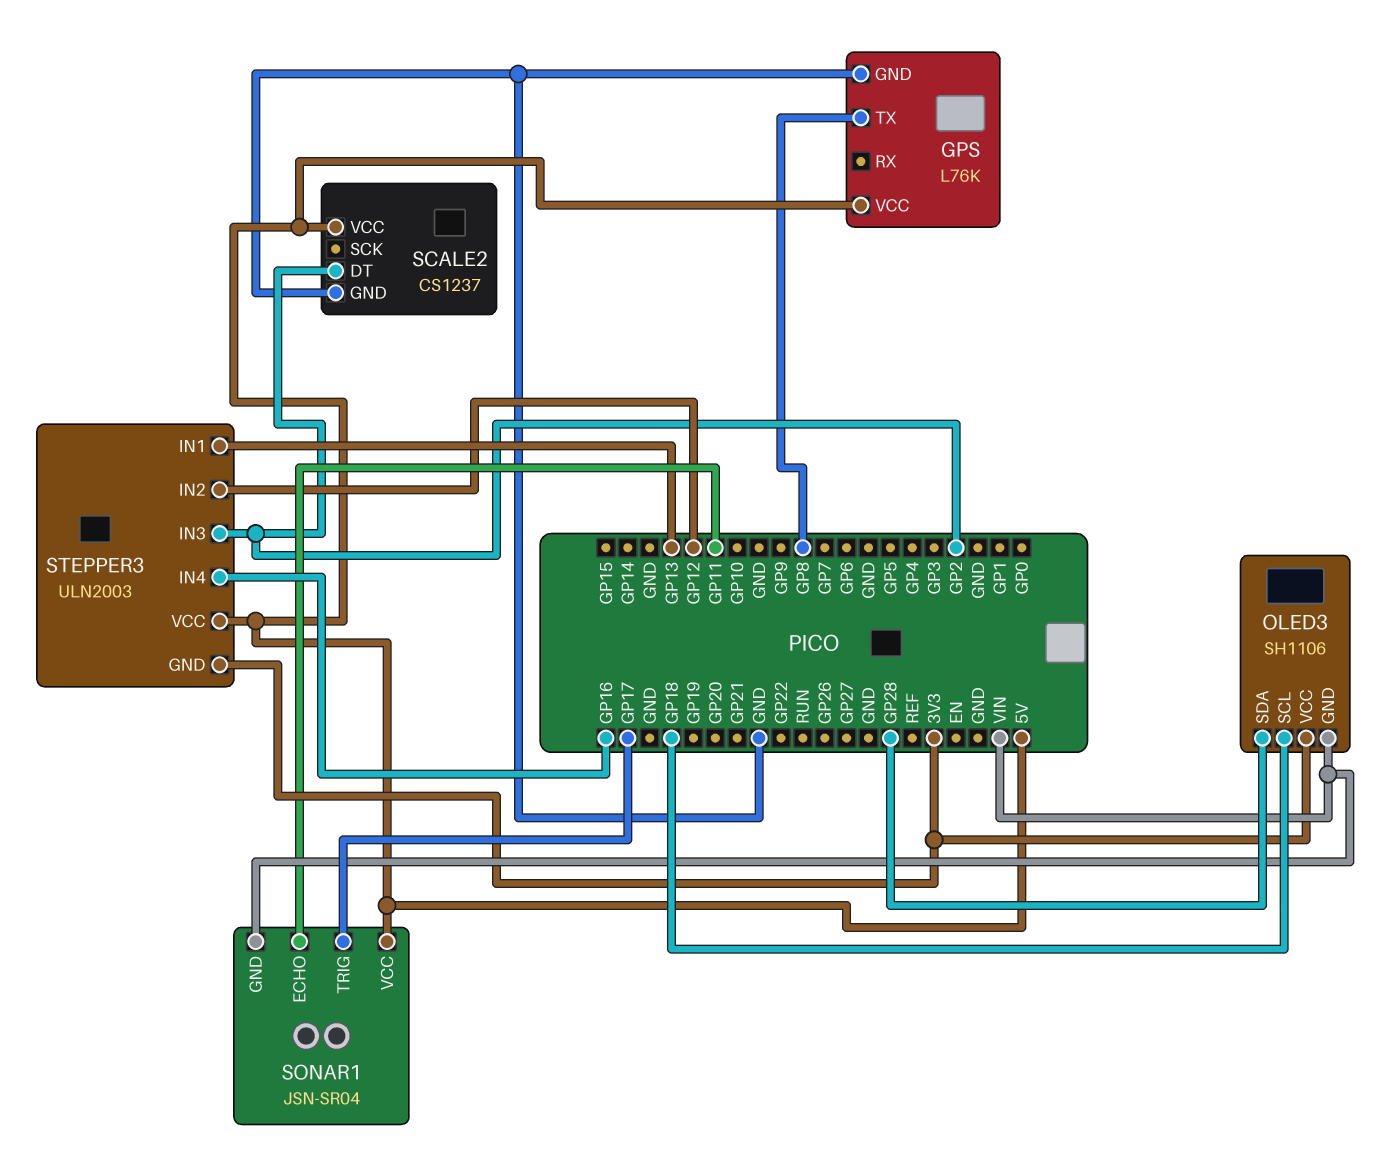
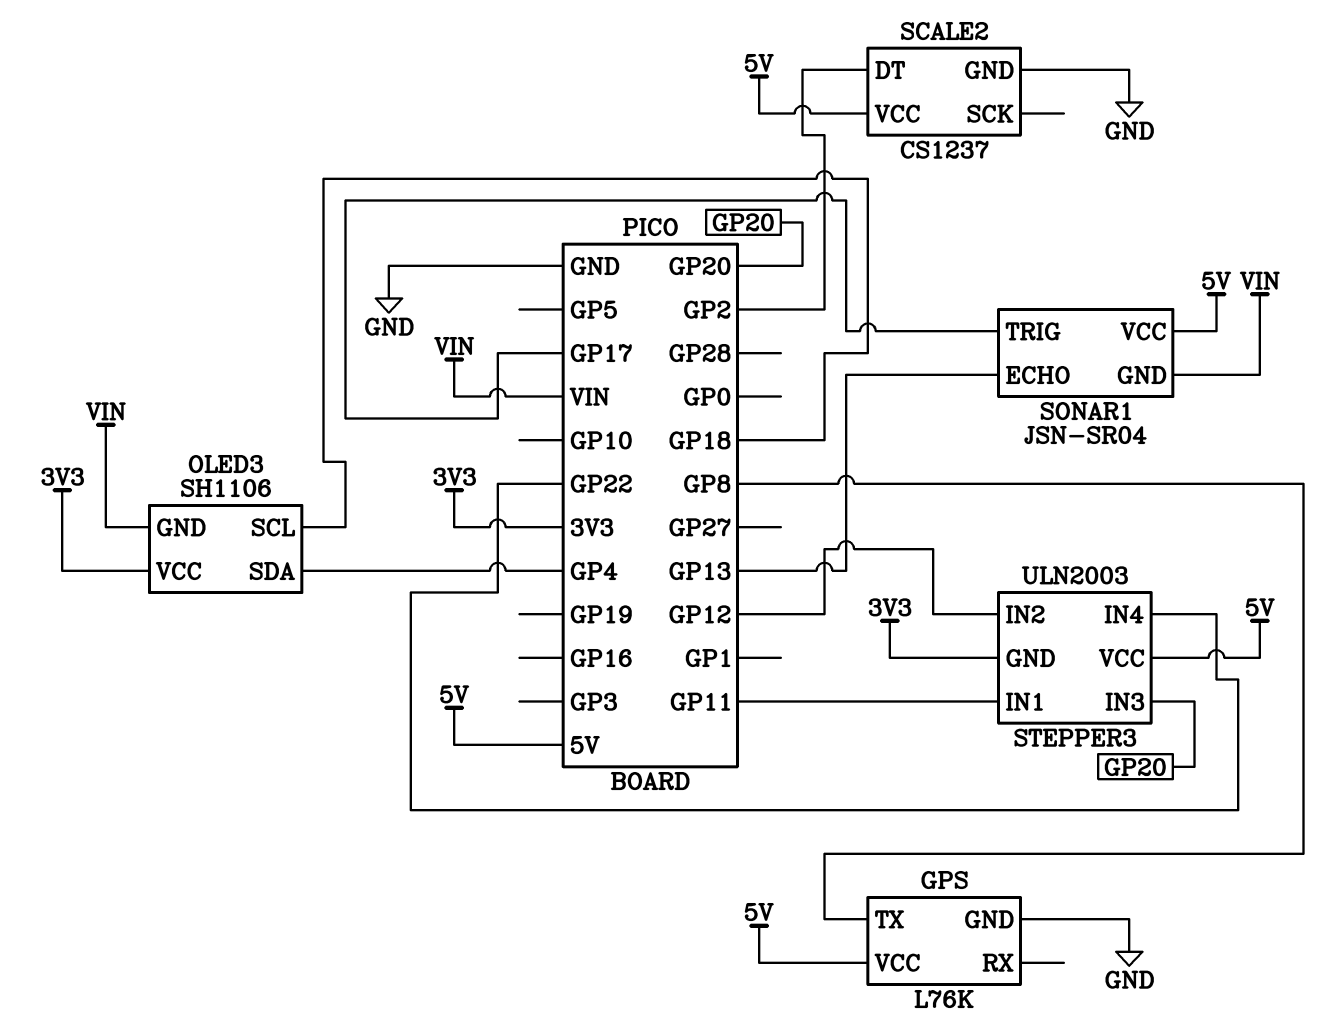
OLED3 pin SDA: GP28 -> GP4
SONAR1 pin ECHO: GP11 -> GP13
STEPPER3 pin IN1: GP13 -> GP11
STEPPER3 pin IN3: GP2 -> GP20
STEPPER3 pin IN4: GP16 -> GP22

